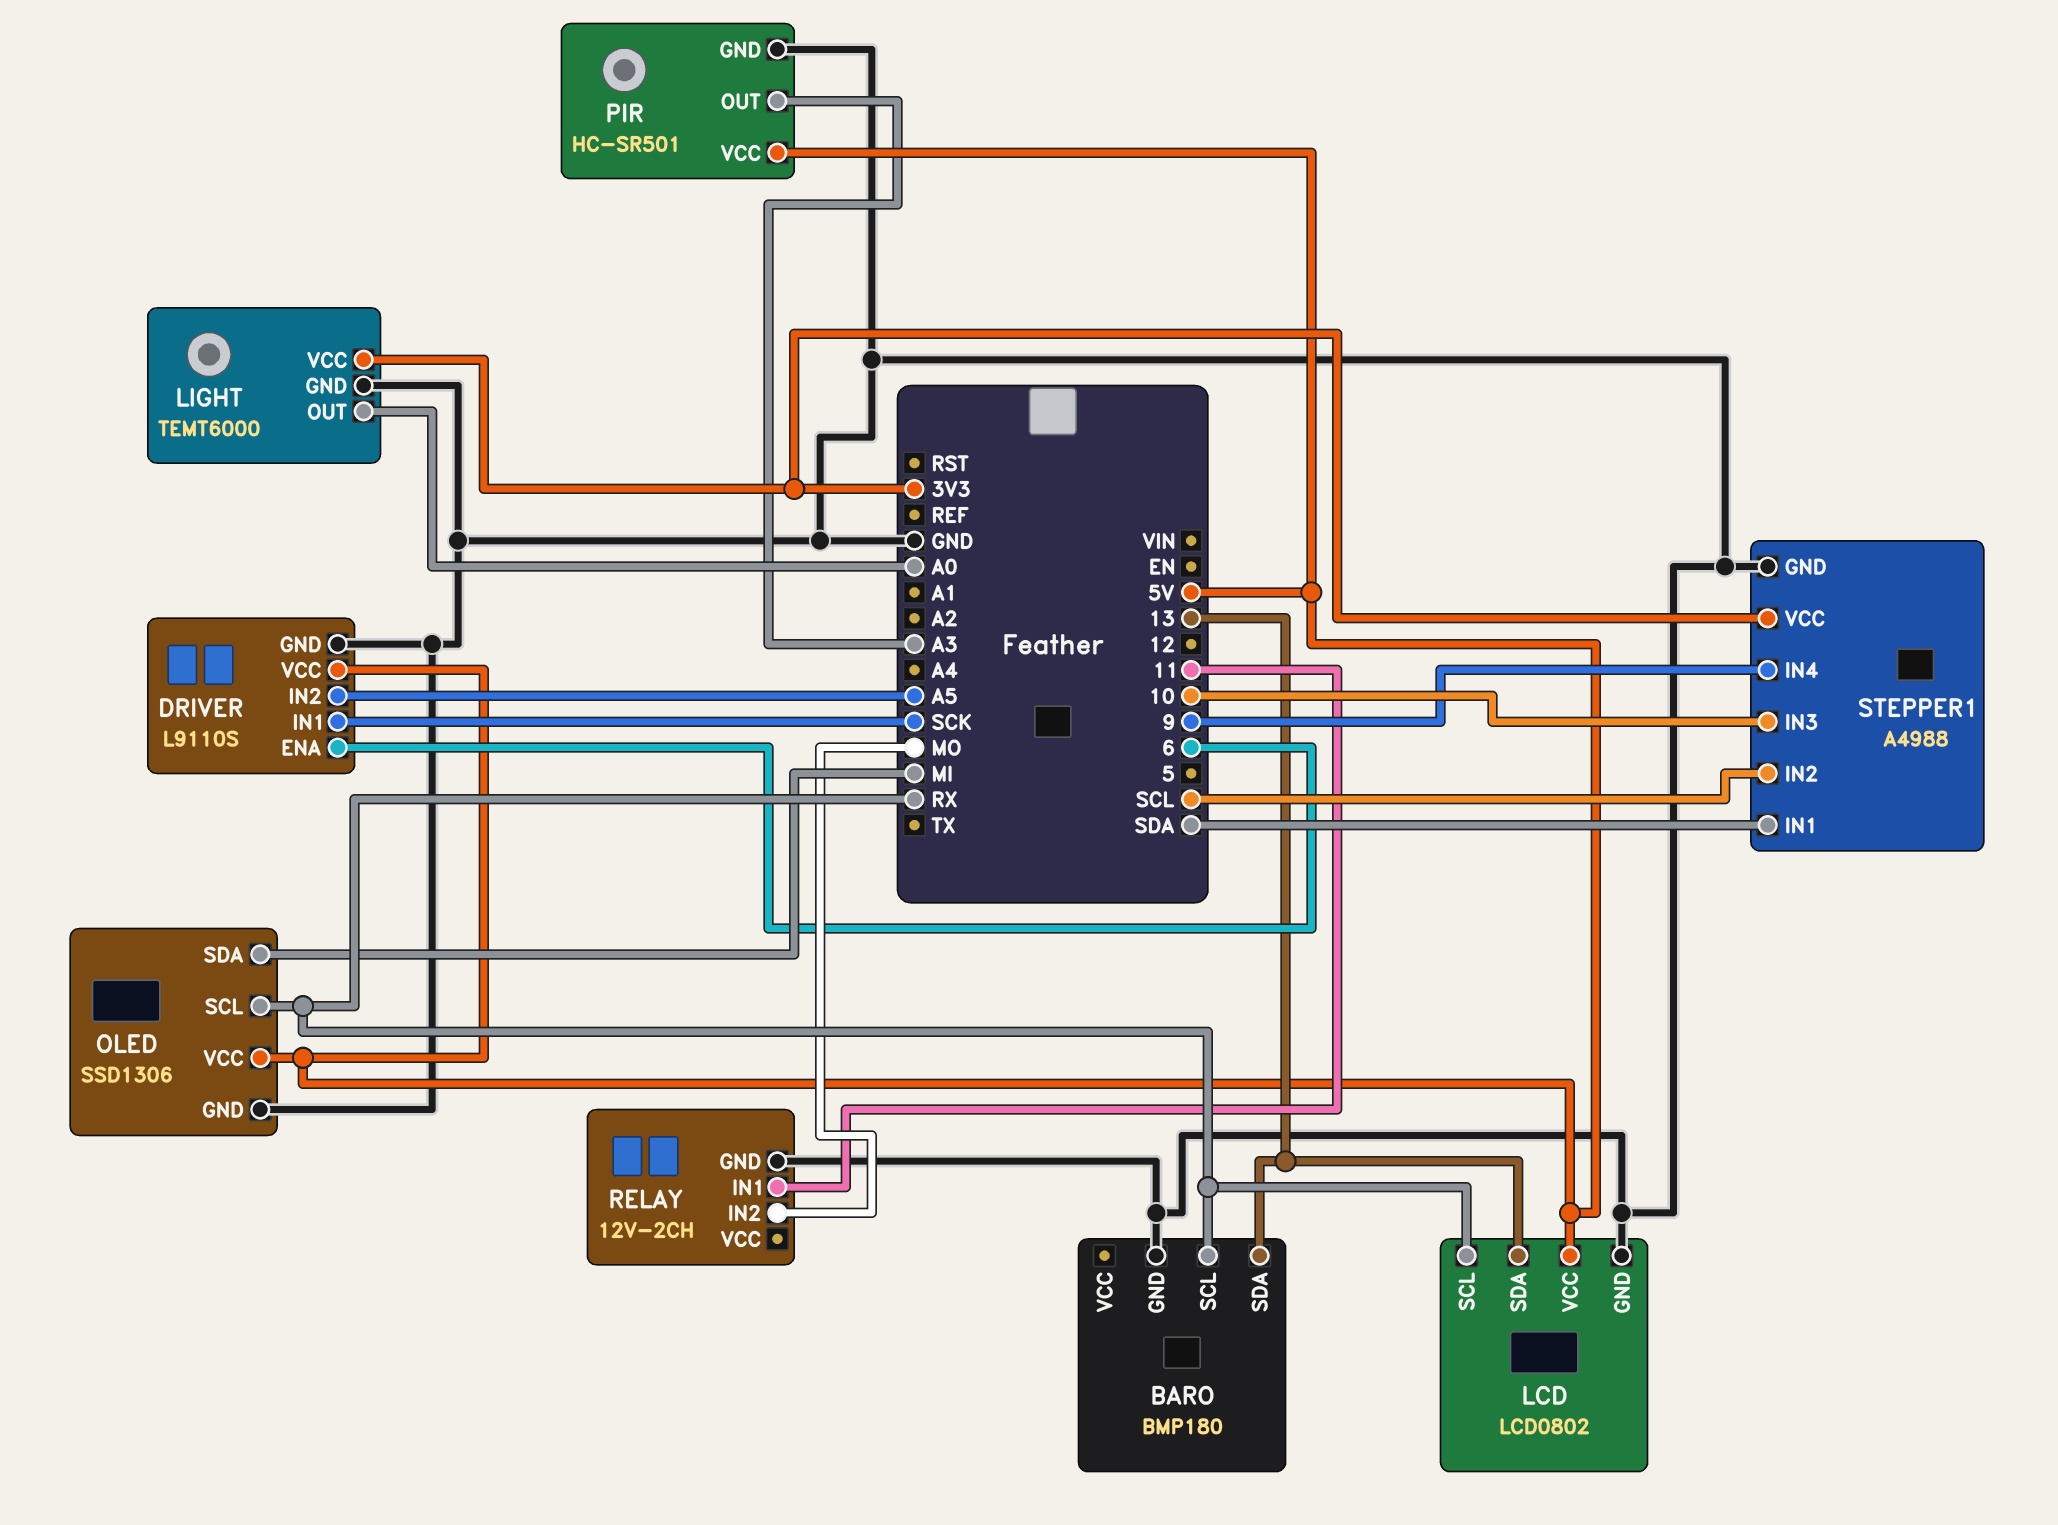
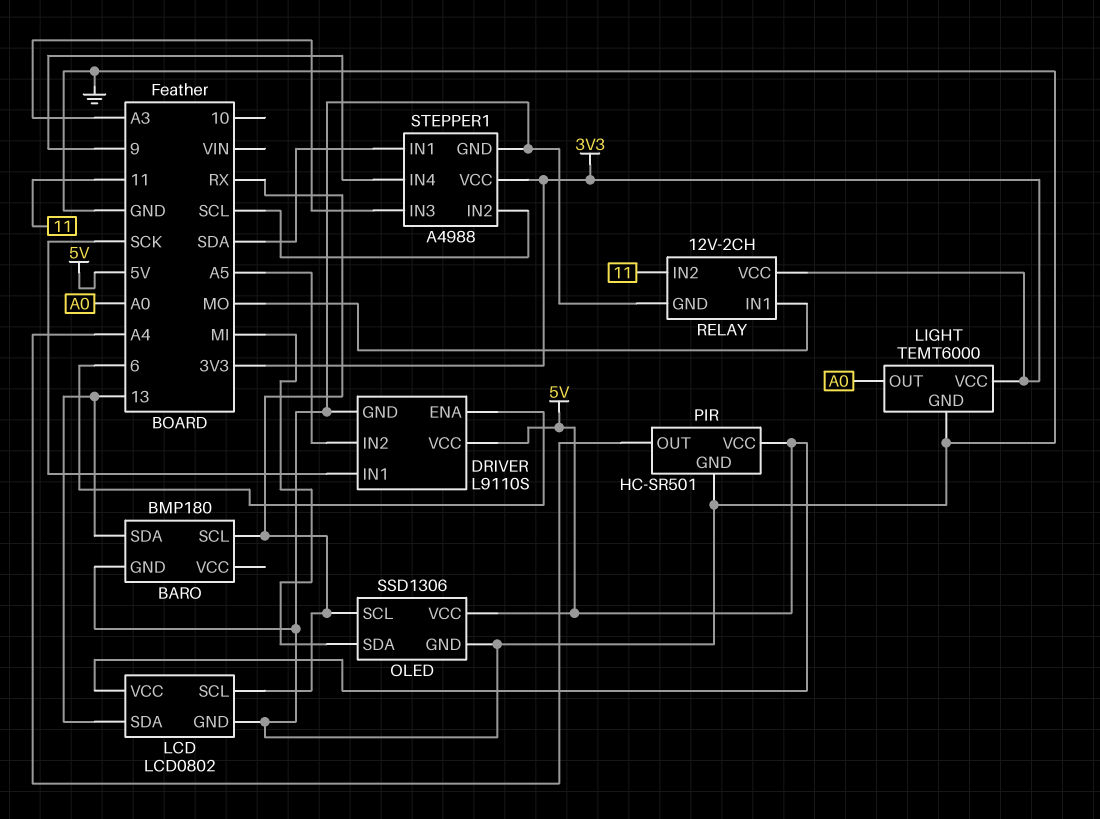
PIR pin OUT: A3 -> A4
RELAY pin IN1: 11 -> MO
RELAY pin IN2: MO -> 11
RELAY pin VCC: none -> 3V3
STEPPER1 pin IN3: 10 -> A3

